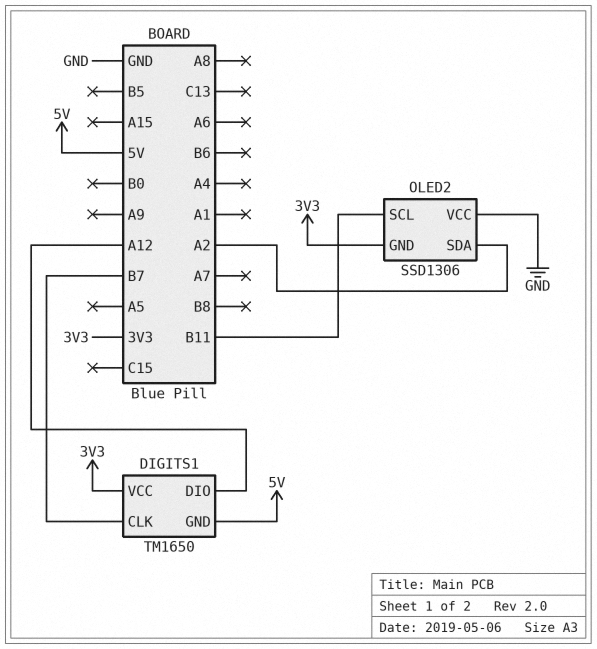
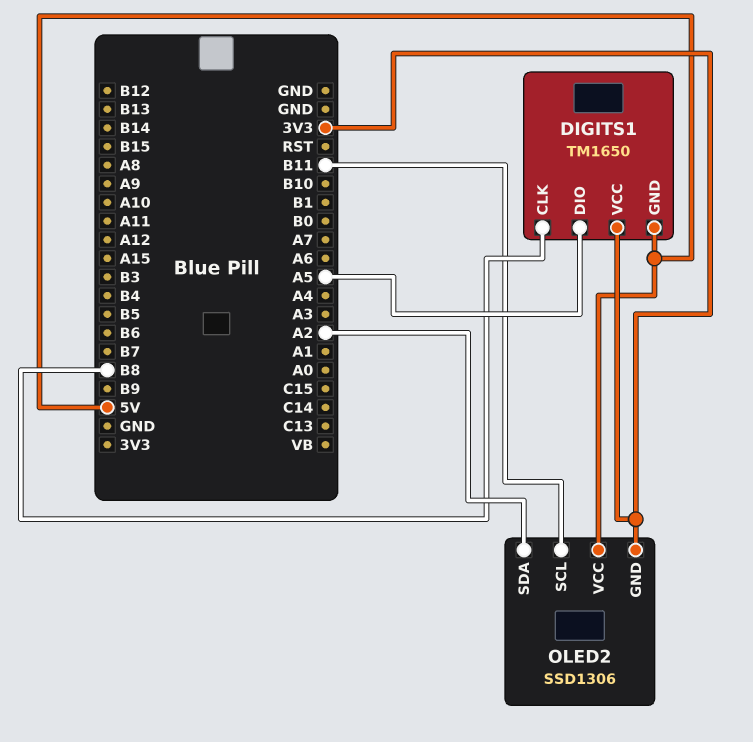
DIGITS1 pin CLK: B7 -> B8
DIGITS1 pin DIO: A12 -> A5
OLED2 pin VCC: GND -> 5V

